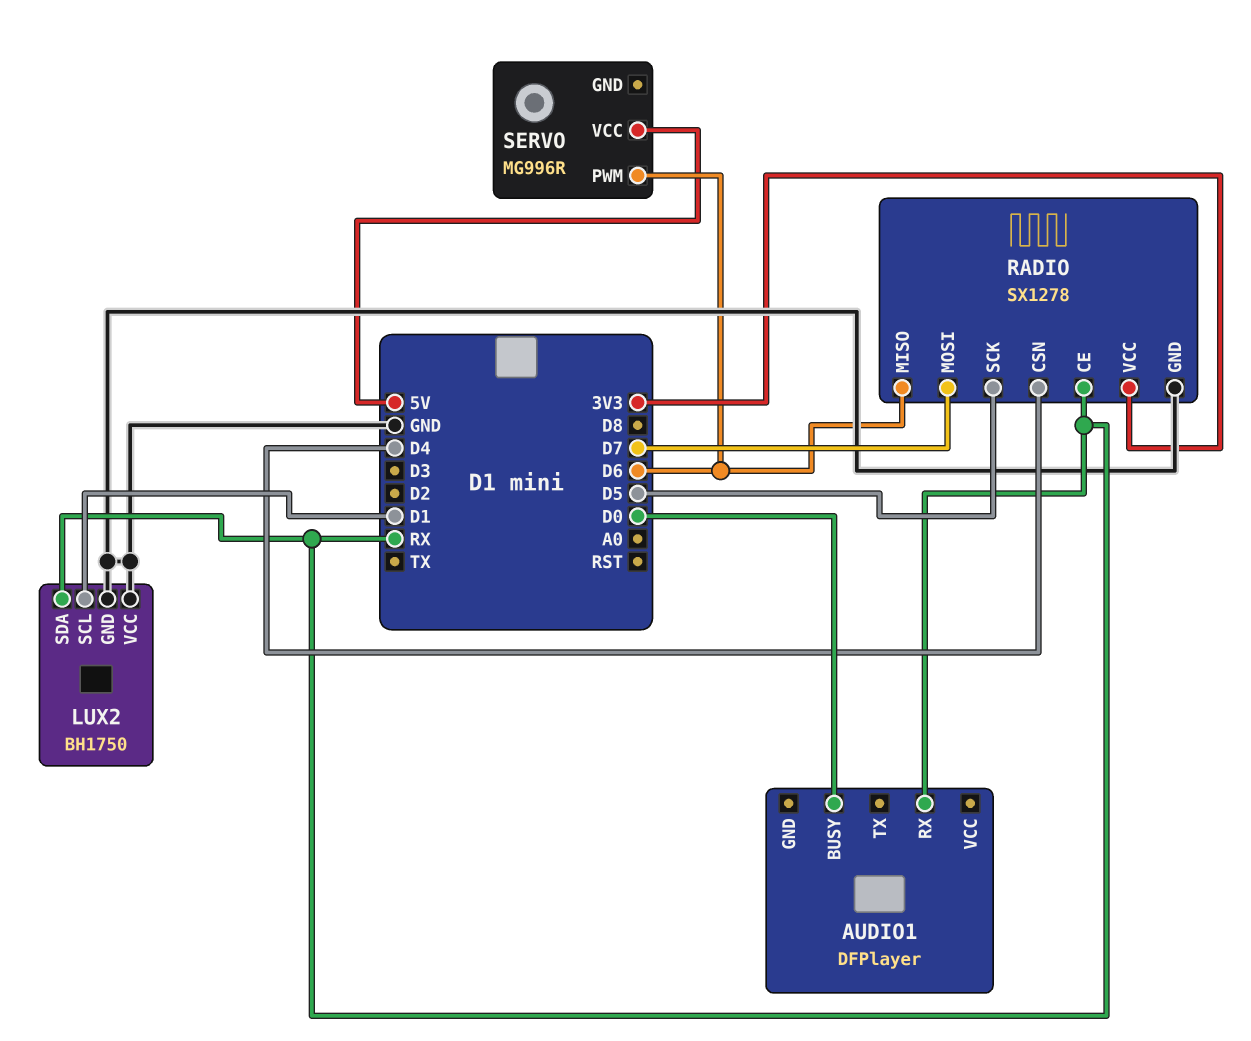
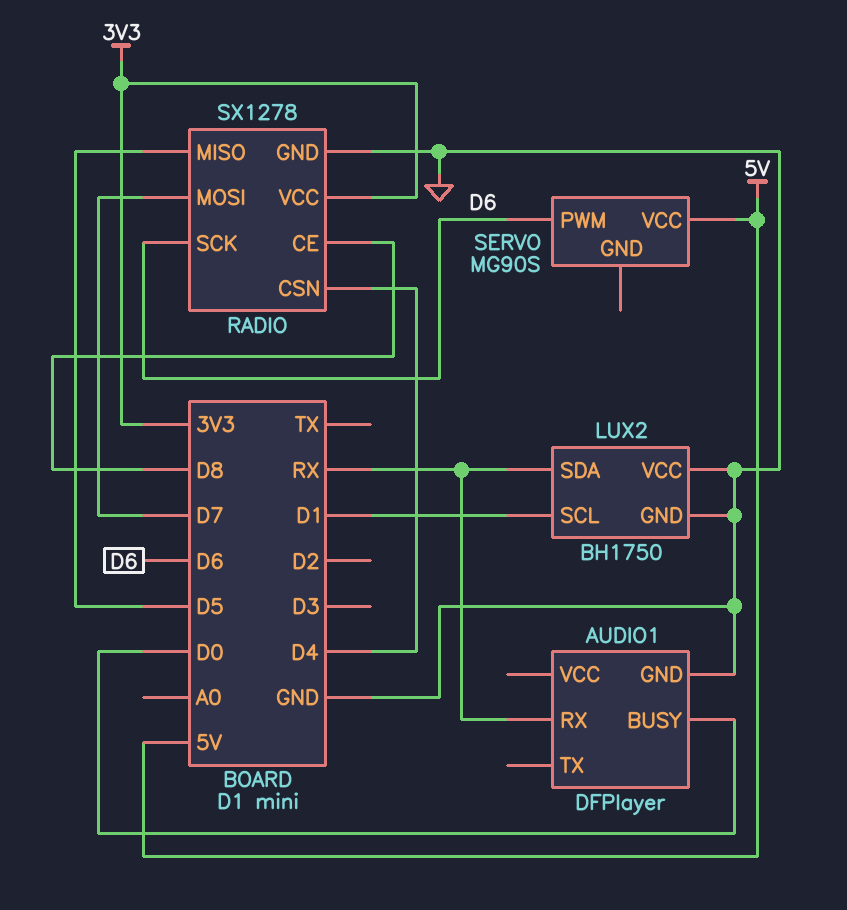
AUDIO1 pin GND: none -> GND
RADIO pin CE: RX -> D8
RADIO pin MISO: D6 -> D5
RADIO pin SCK: D5 -> D6
SERVO: MG996R -> MG90S

